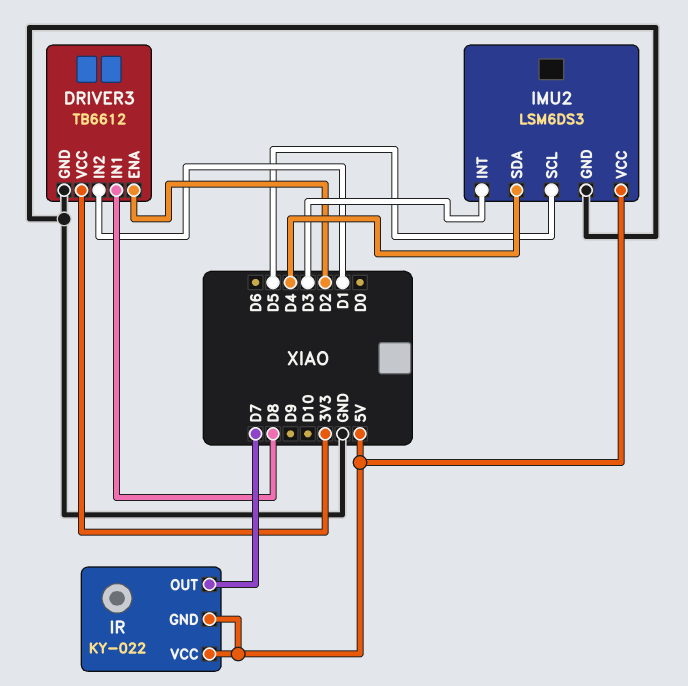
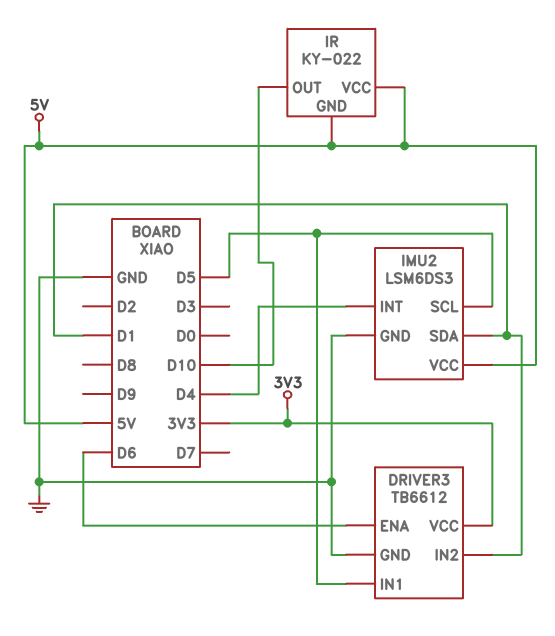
DRIVER3 pin ENA: D2 -> D6
DRIVER3 pin IN1: D8 -> D5
IMU2 pin INT: D3 -> D4
IMU2 pin SDA: D4 -> D1
IR pin OUT: D7 -> D10

